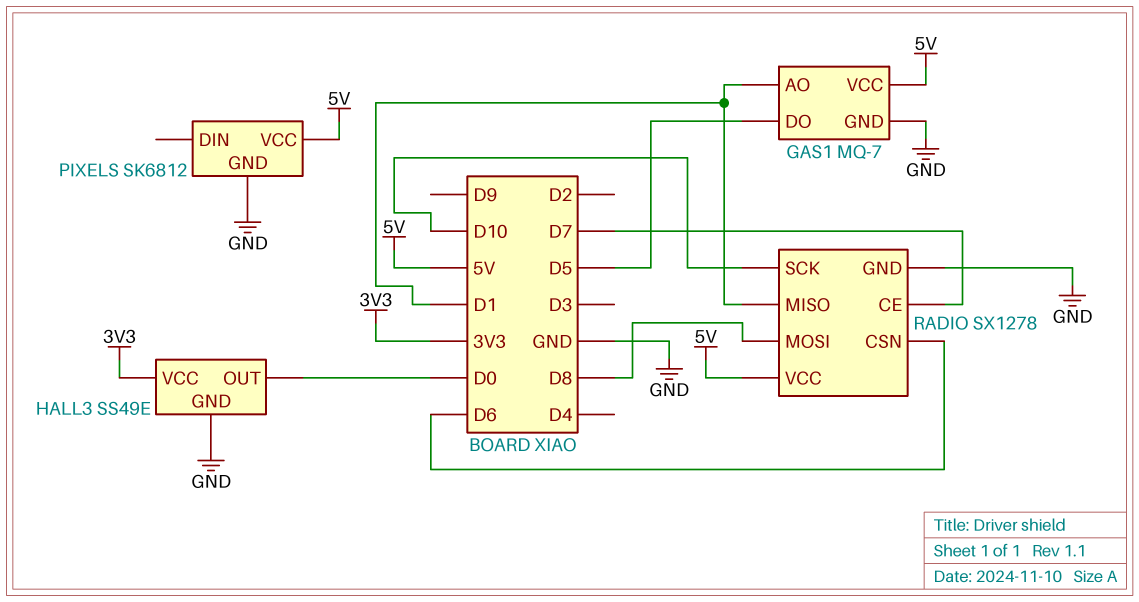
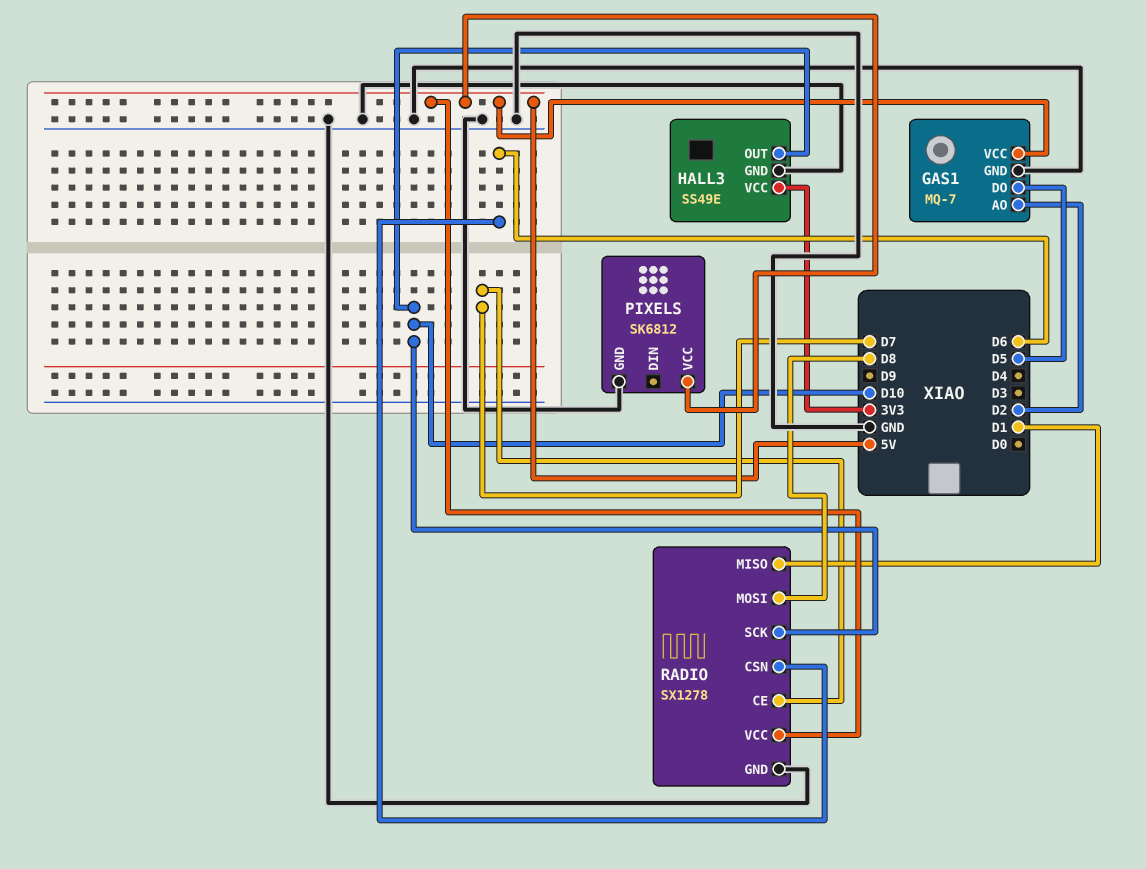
GAS1 pin AO: D1 -> D2
HALL3 pin OUT: D0 -> D10

